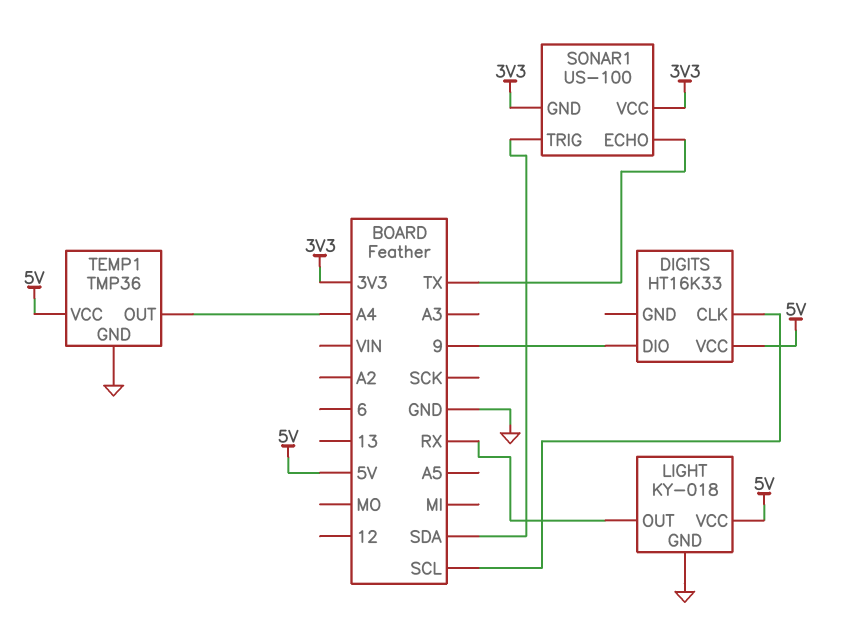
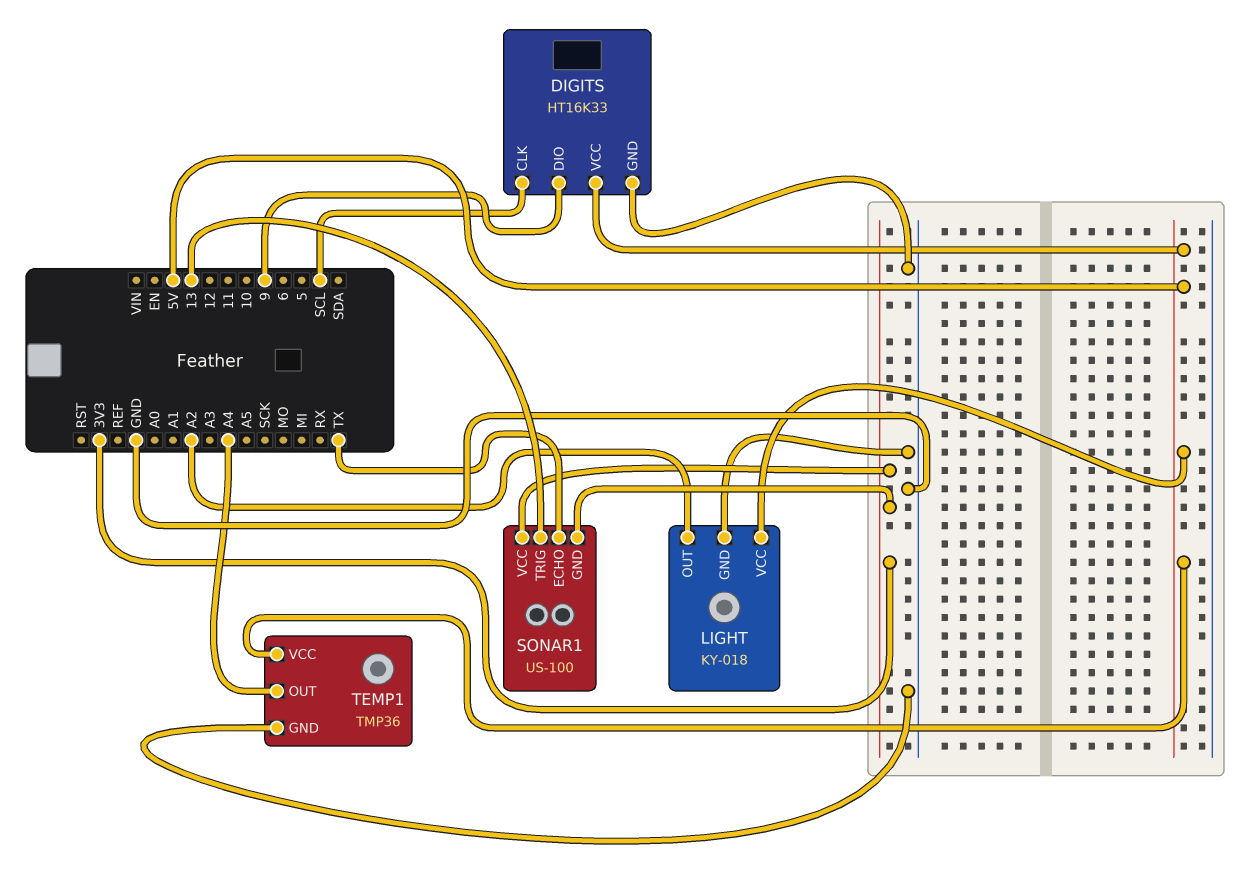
DIGITS pin GND: none -> GND
LIGHT pin OUT: RX -> A2
SONAR1 pin TRIG: SDA -> 13

